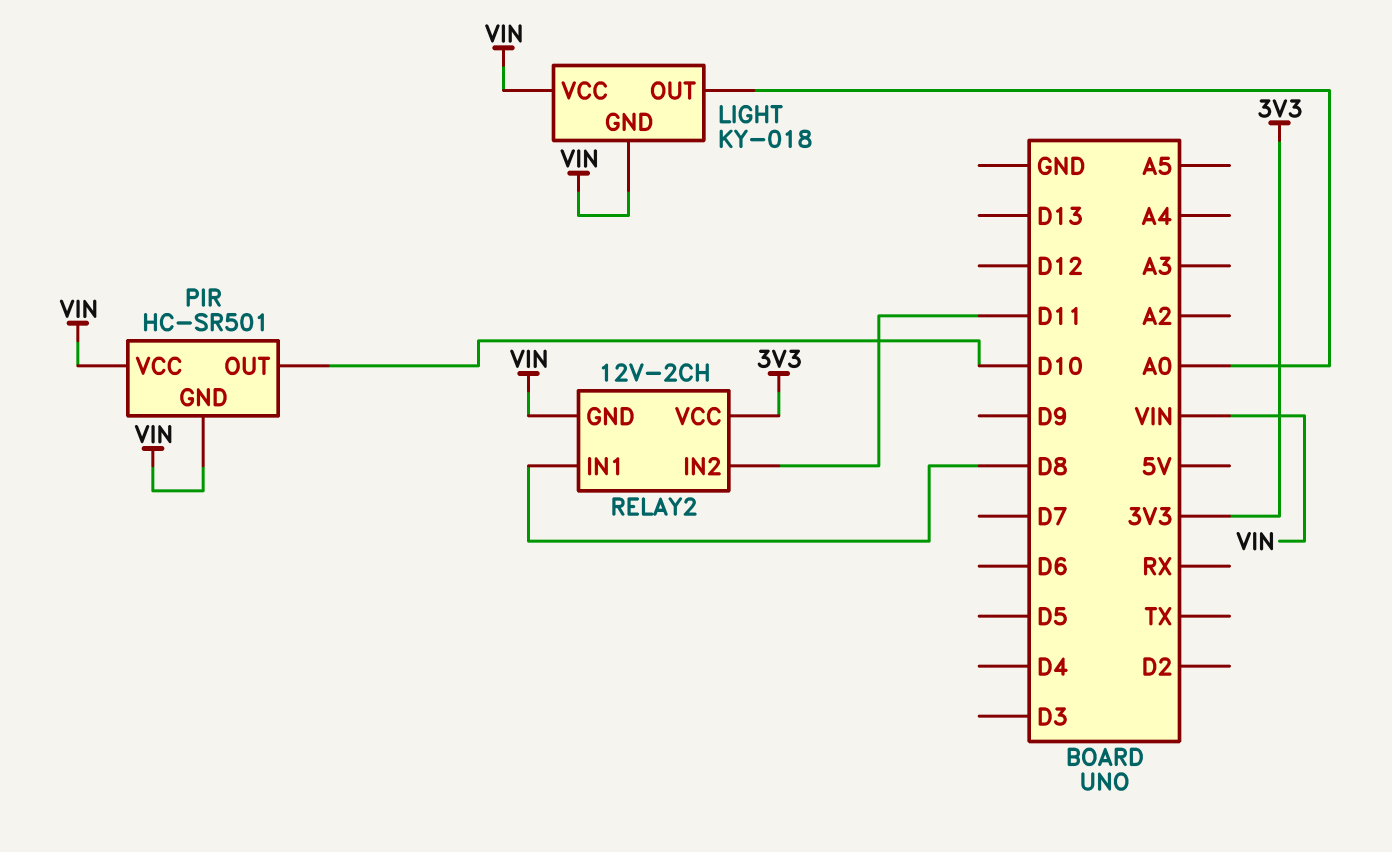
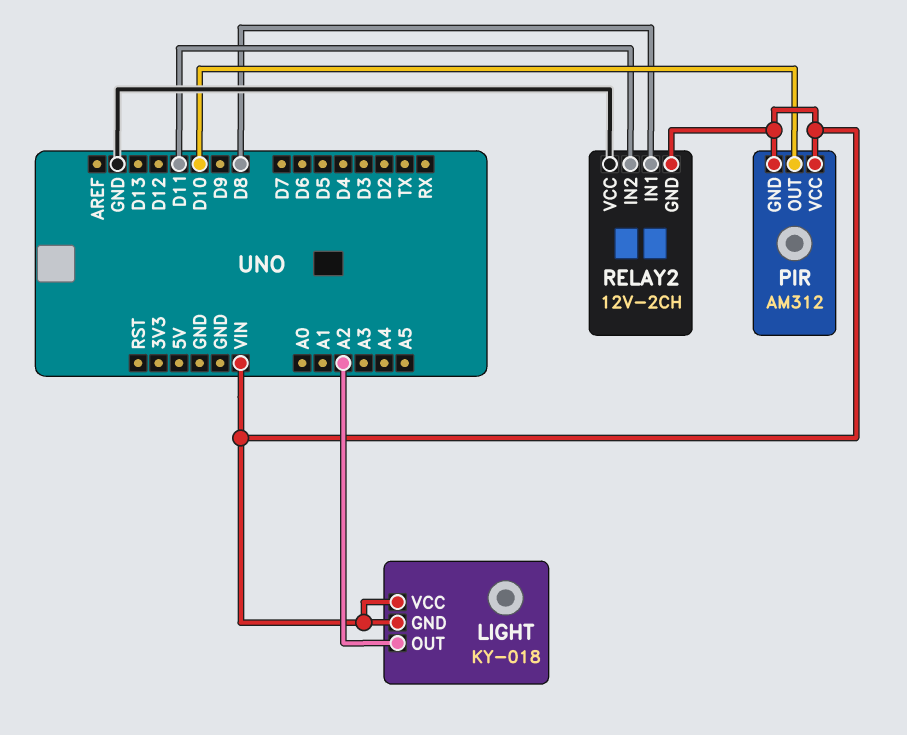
LIGHT pin OUT: A0 -> A2
PIR: HC-SR501 -> AM312
RELAY2 pin VCC: 3V3 -> GND

